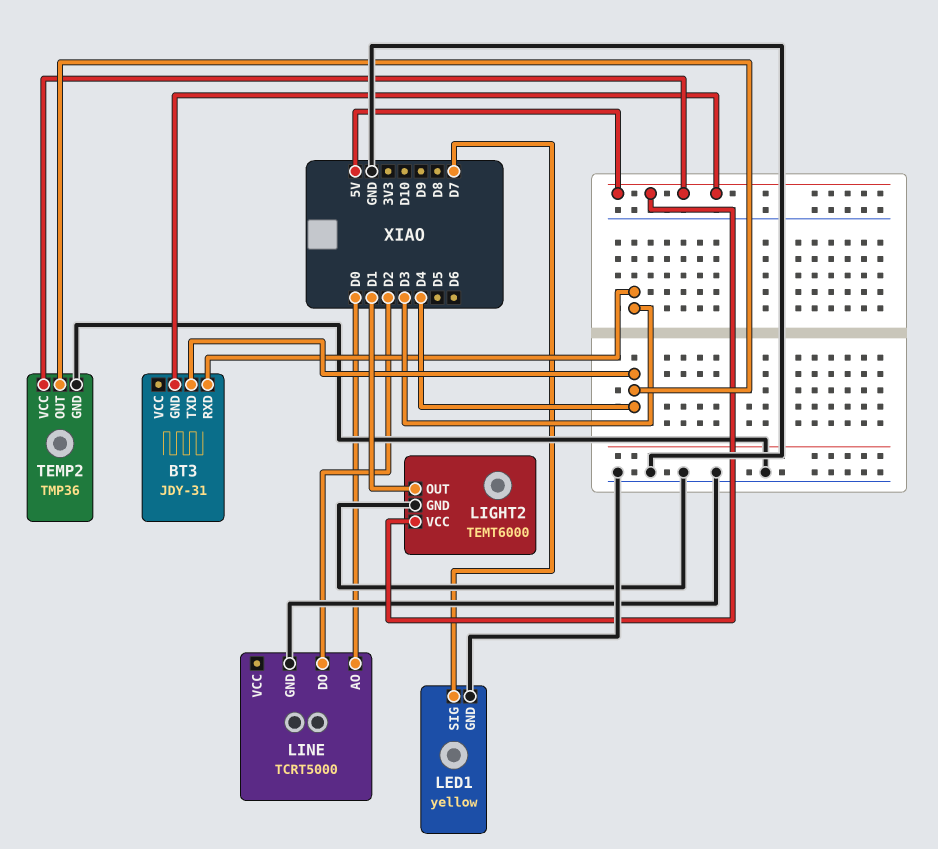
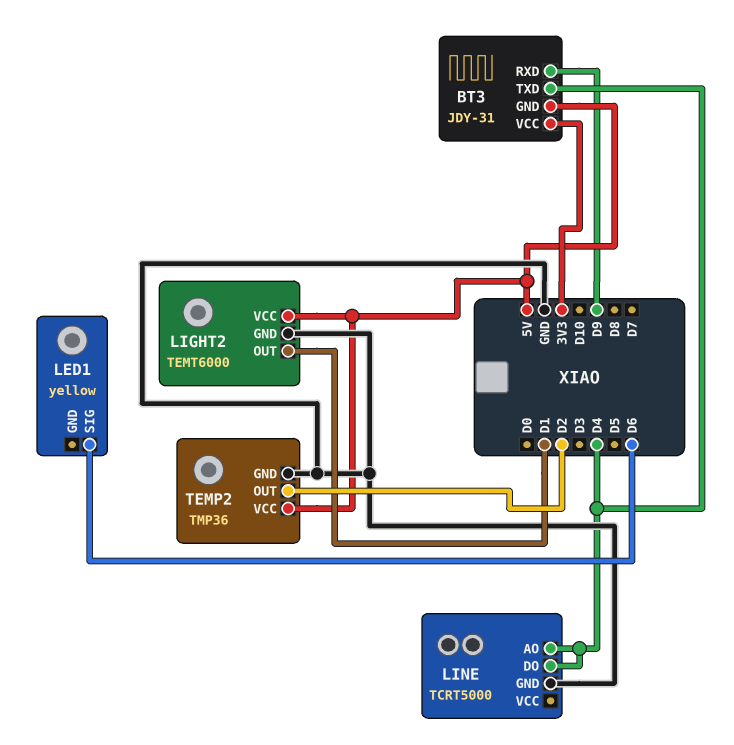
BT3 pin RXD: D3 -> D9
BT3 pin VCC: none -> 3V3
LED1 pin GND: GND -> none
LED1 pin SIG: D7 -> D6
LINE pin AO: D0 -> D4
LINE pin DO: D2 -> D4
TEMP2 pin OUT: D4 -> D2

